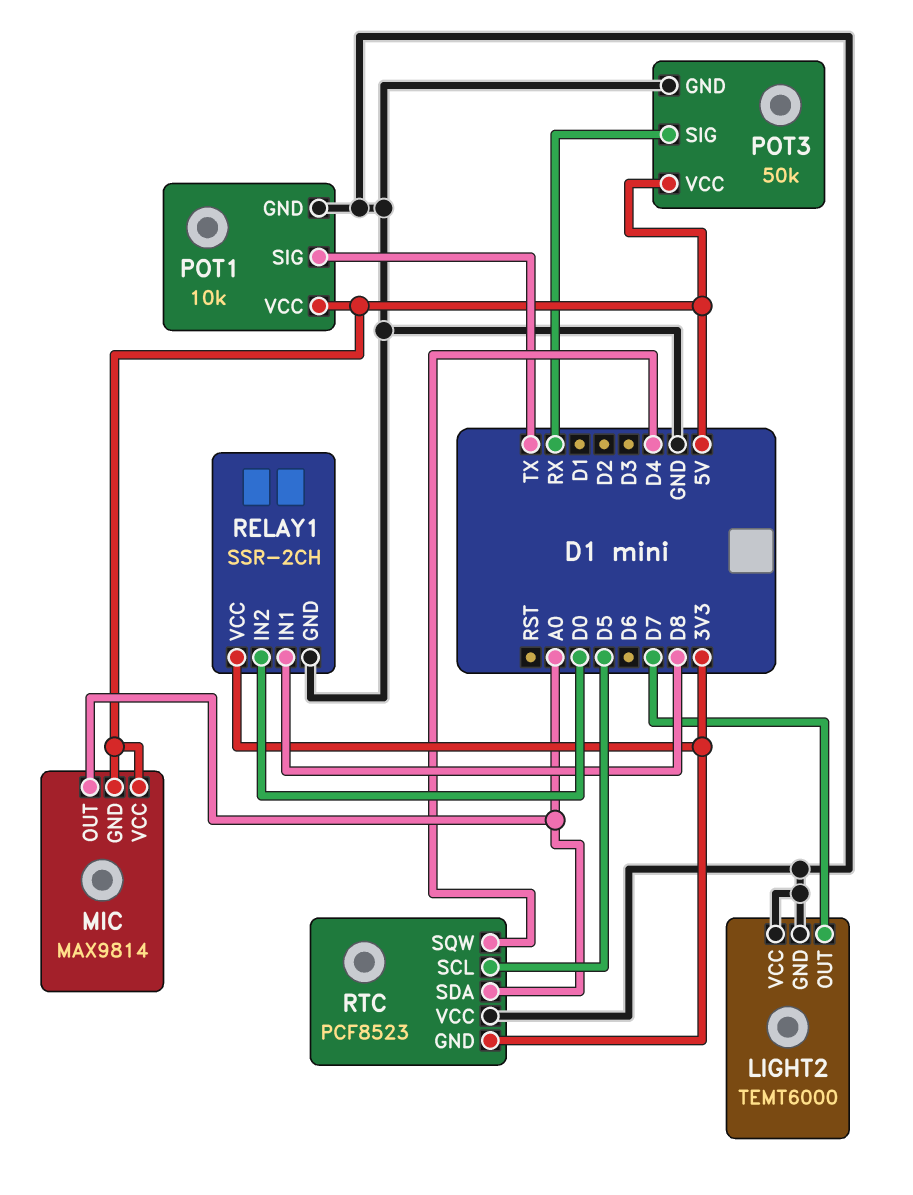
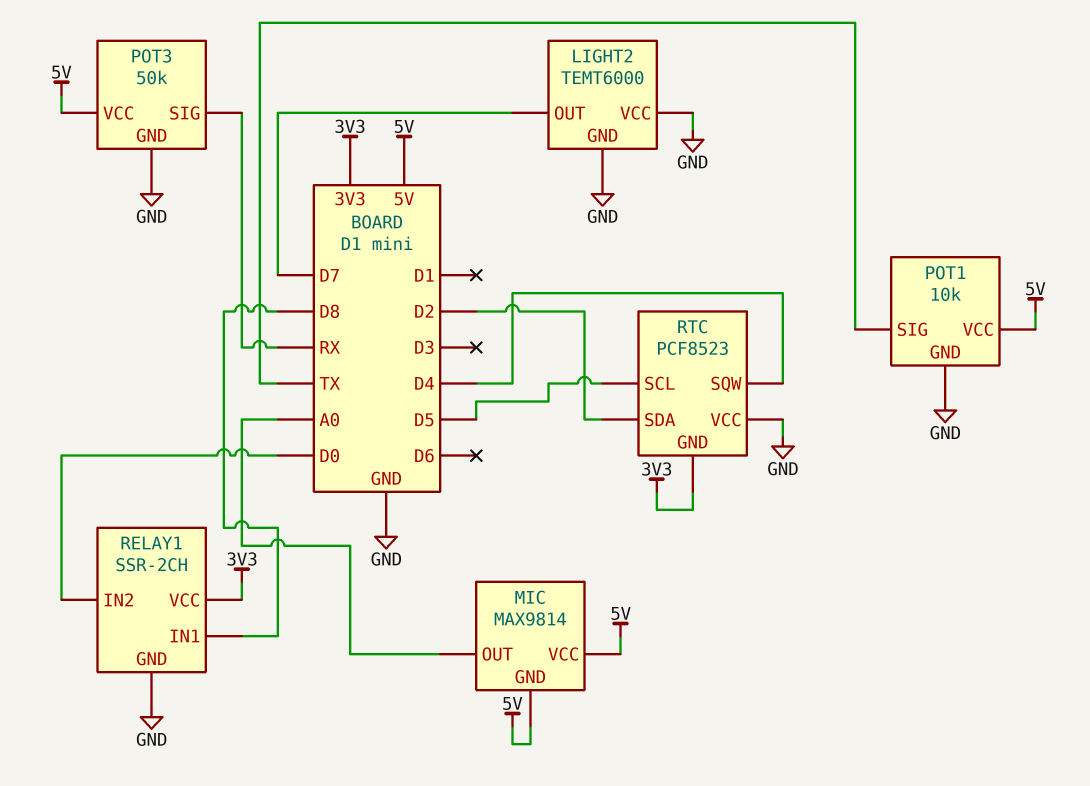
RTC pin SDA: A0 -> D2

